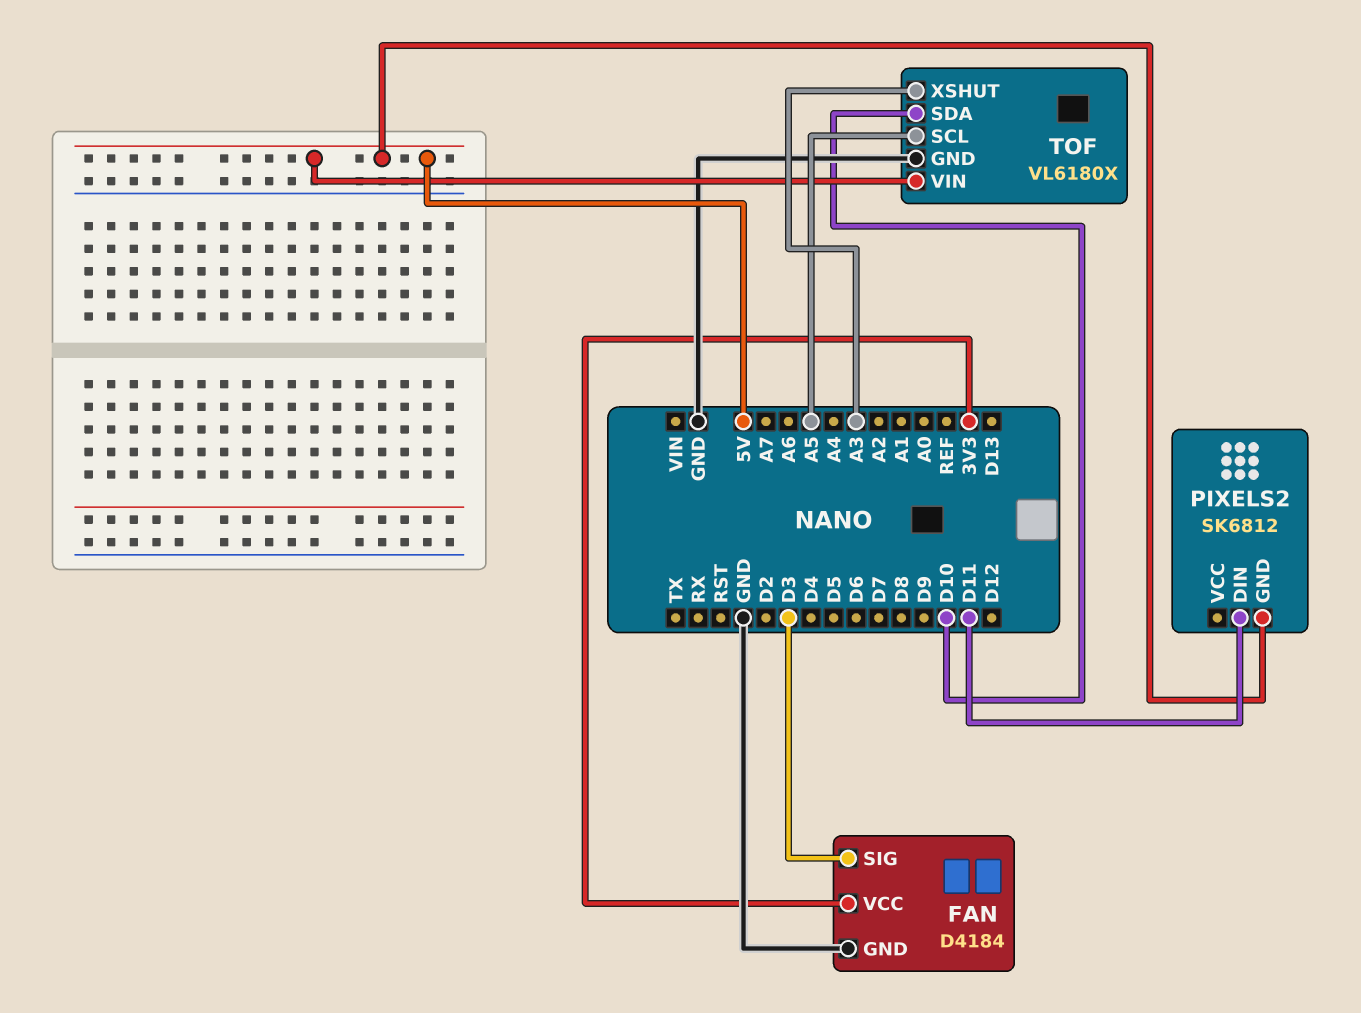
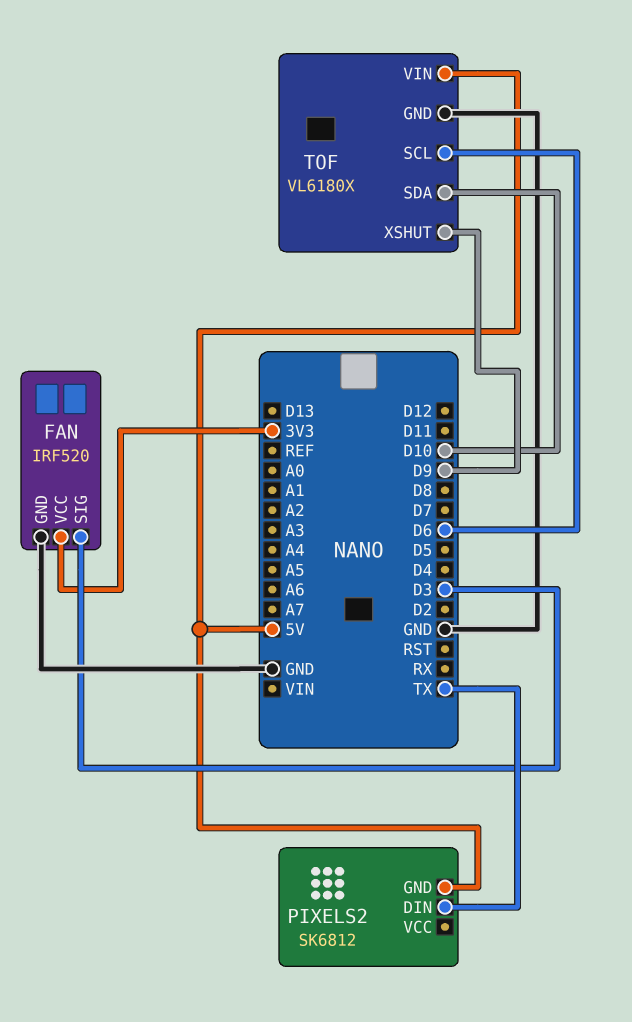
FAN: D4184 -> IRF520
PIXELS2 pin DIN: D11 -> TX
TOF pin SCL: A5 -> D6
TOF pin XSHUT: A3 -> D9

